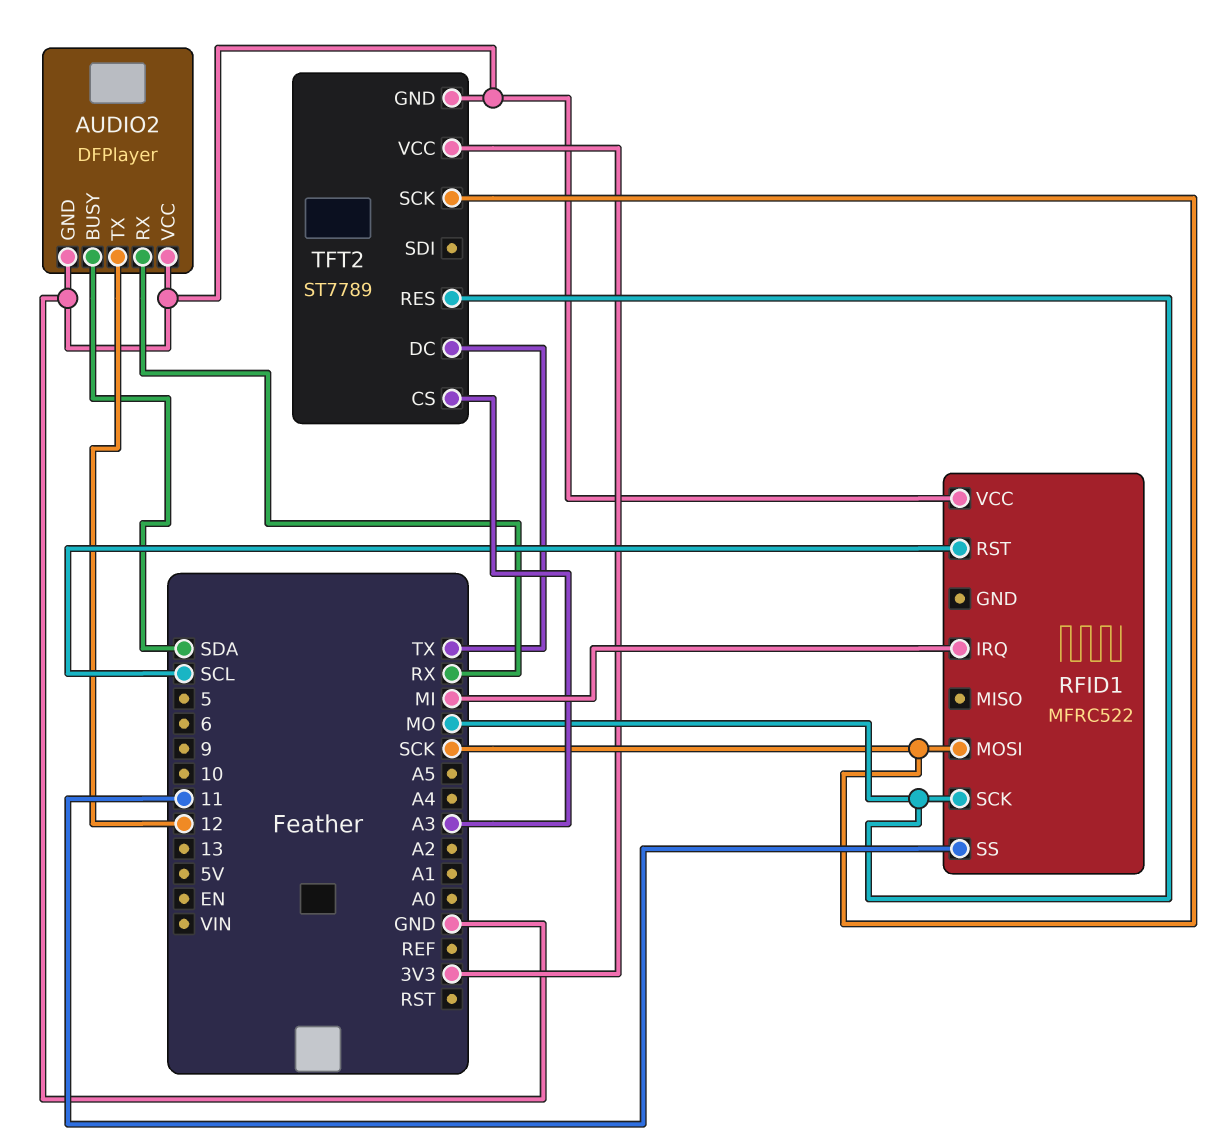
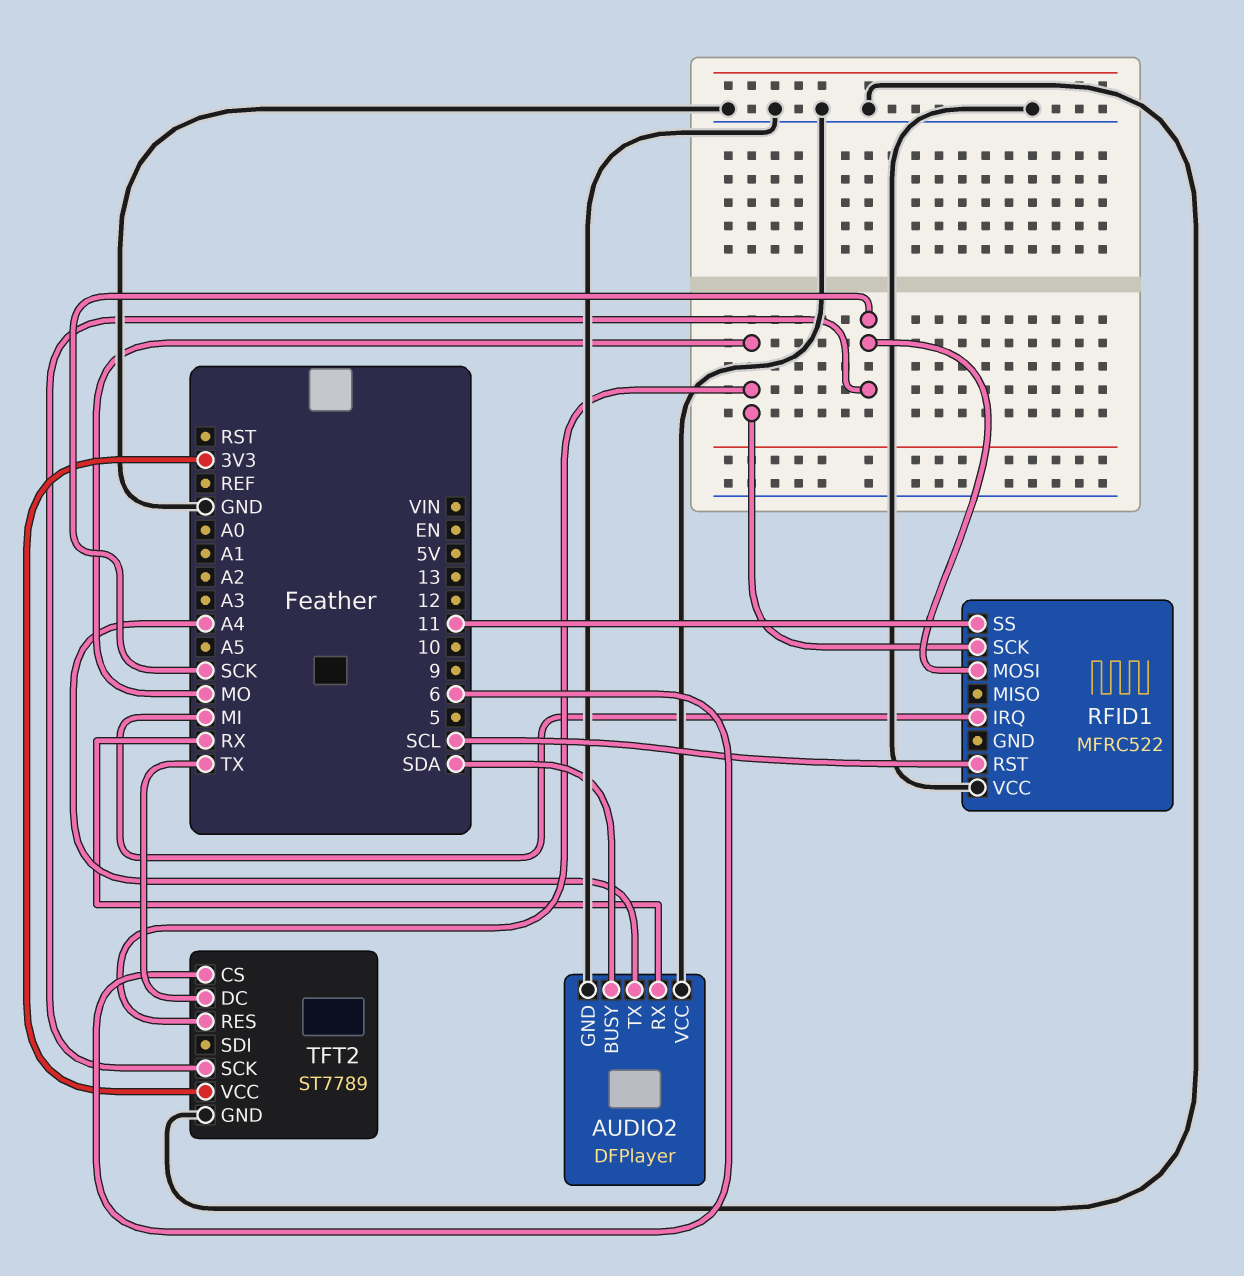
AUDIO2 pin TX: 12 -> A4
TFT2 pin CS: A3 -> 6

